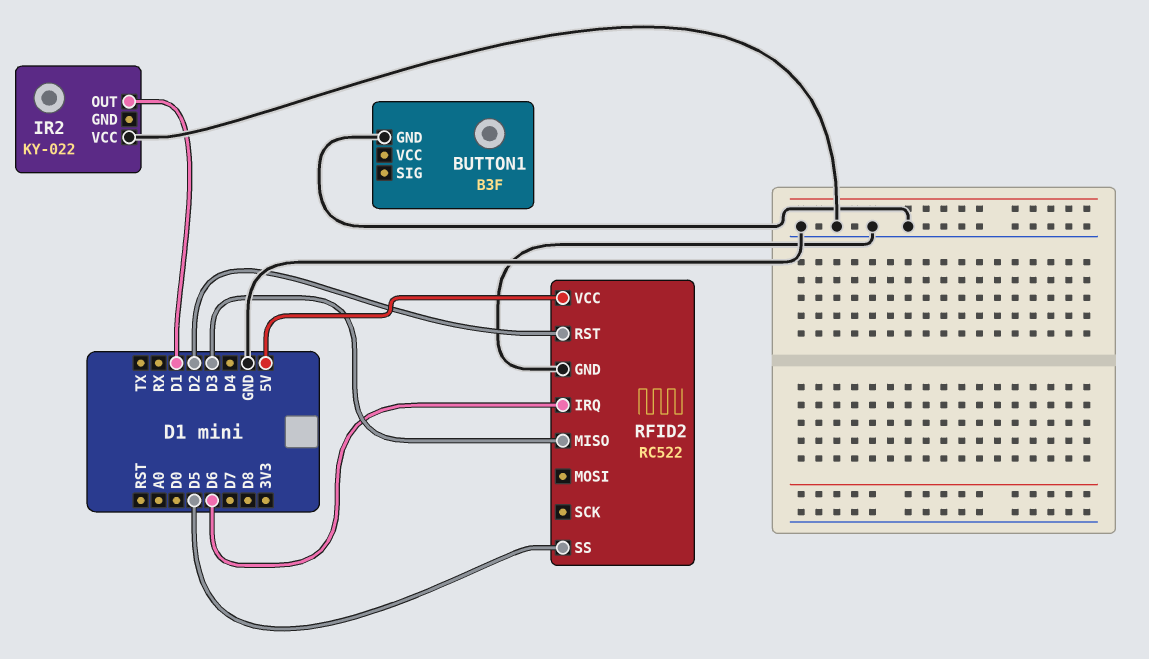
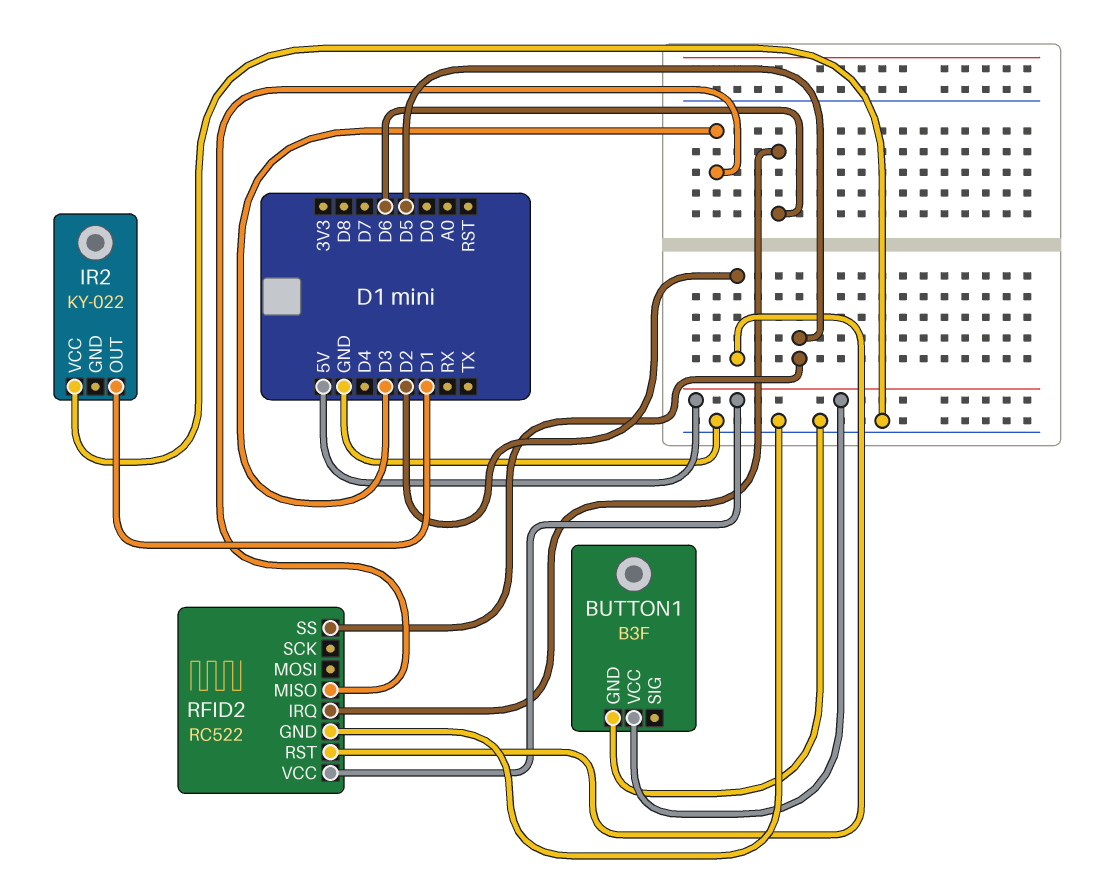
BUTTON1 pin VCC: none -> 5V

